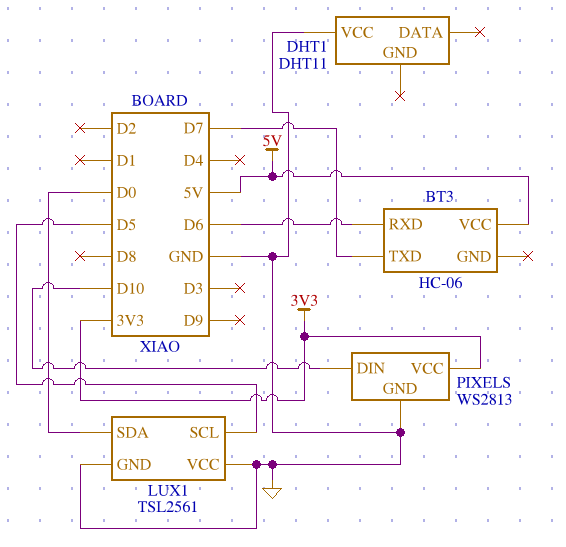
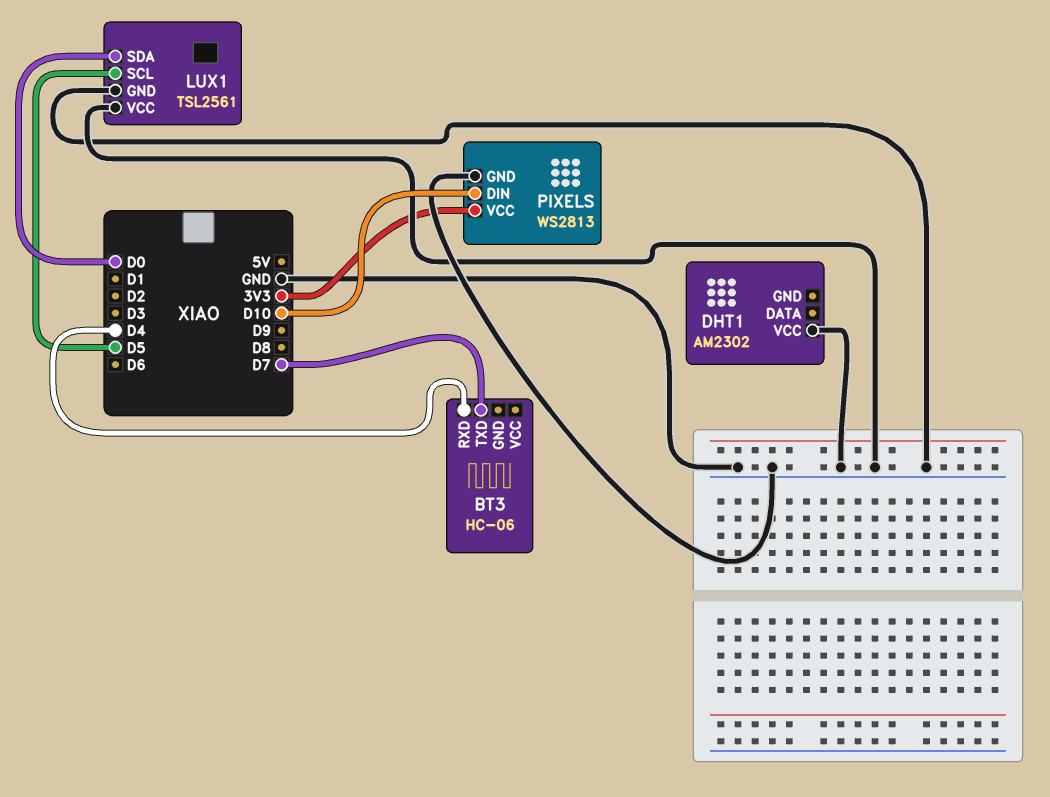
BT3 pin RXD: D6 -> D4
BT3 pin VCC: 5V -> none
DHT1: DHT11 -> AM2302

